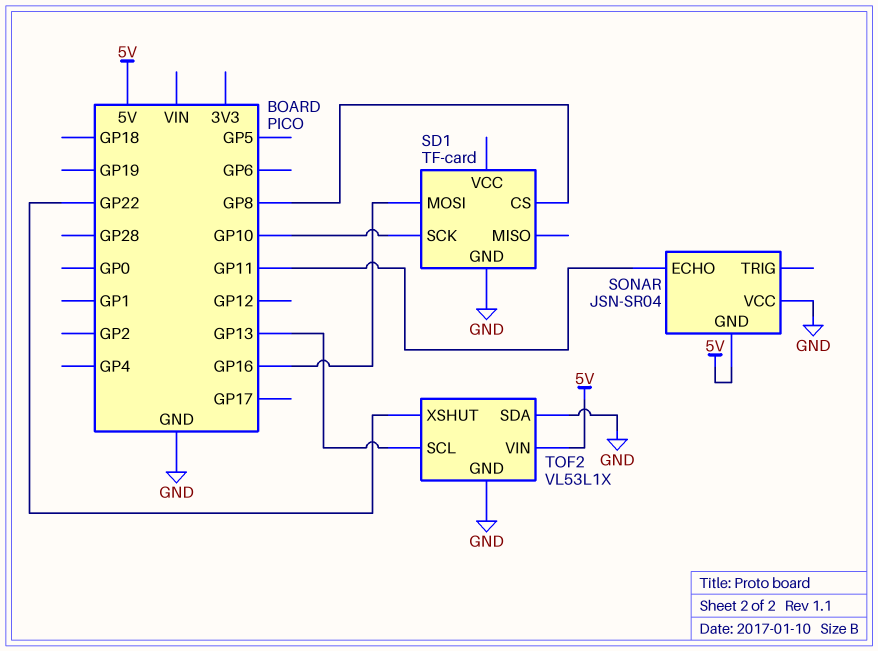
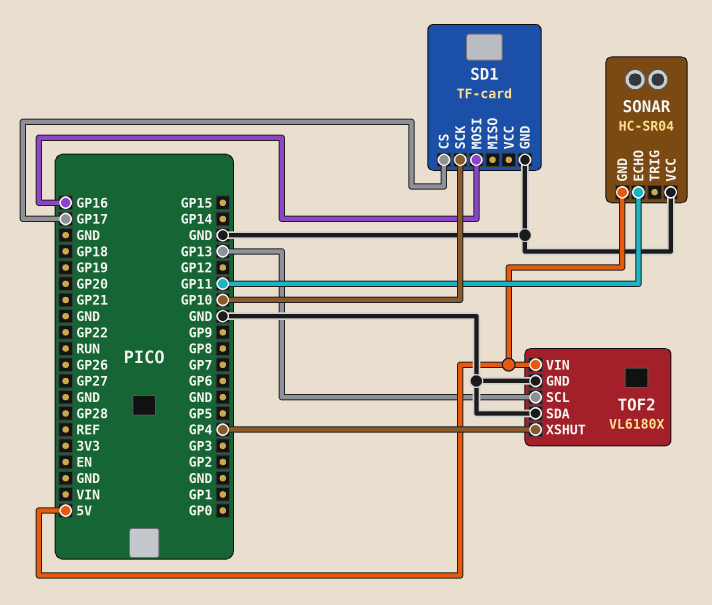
SD1 pin CS: GP8 -> GP17
SONAR: JSN-SR04 -> HC-SR04
TOF2: VL53L1X -> VL6180X
TOF2 pin XSHUT: GP22 -> GP4

